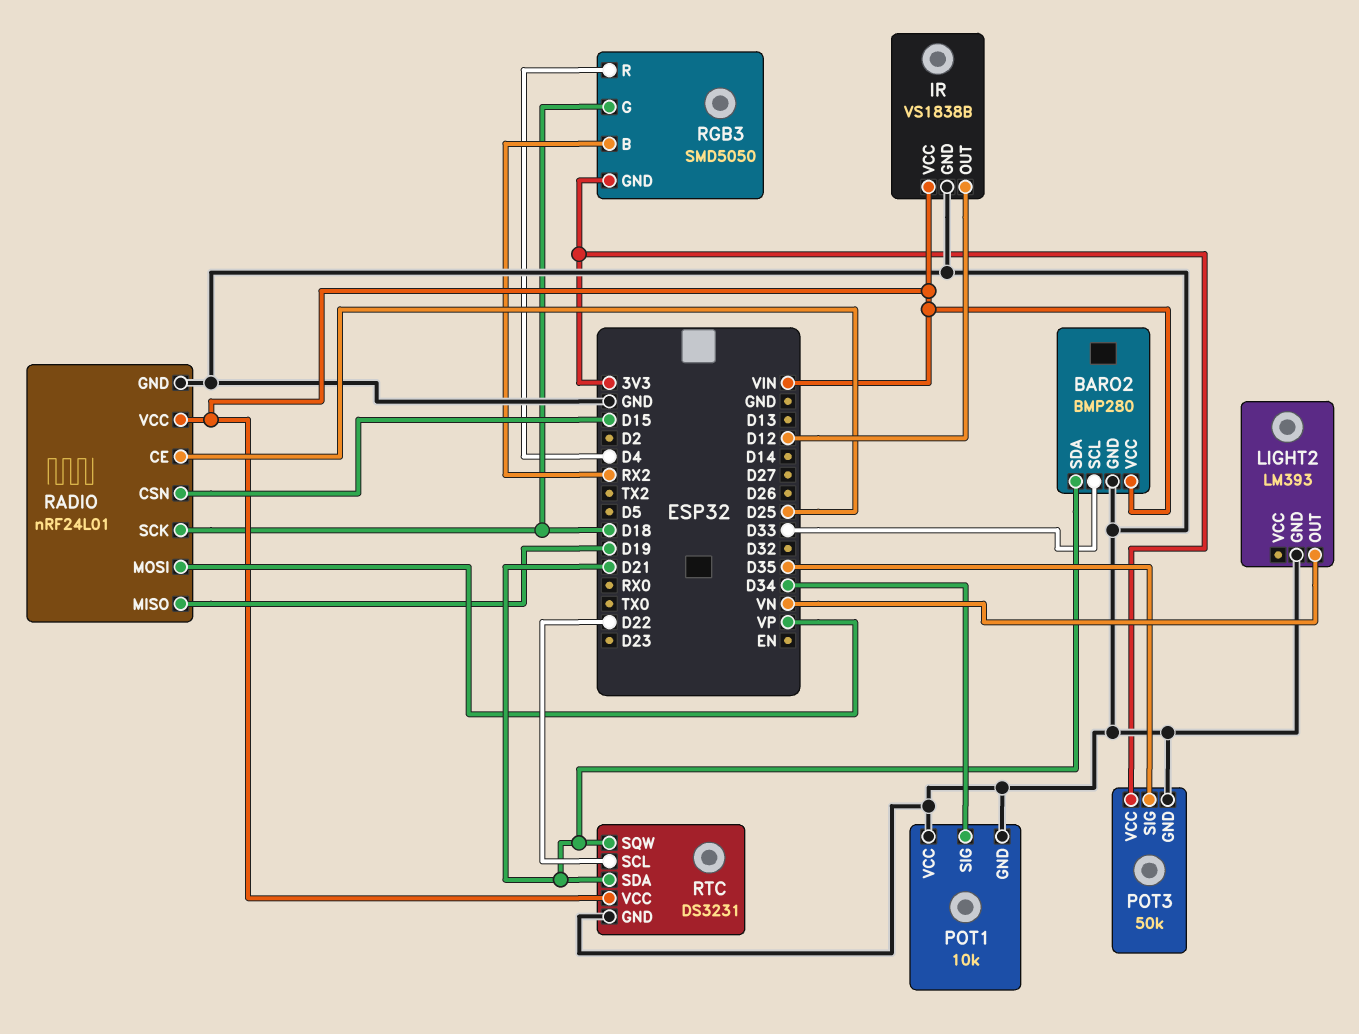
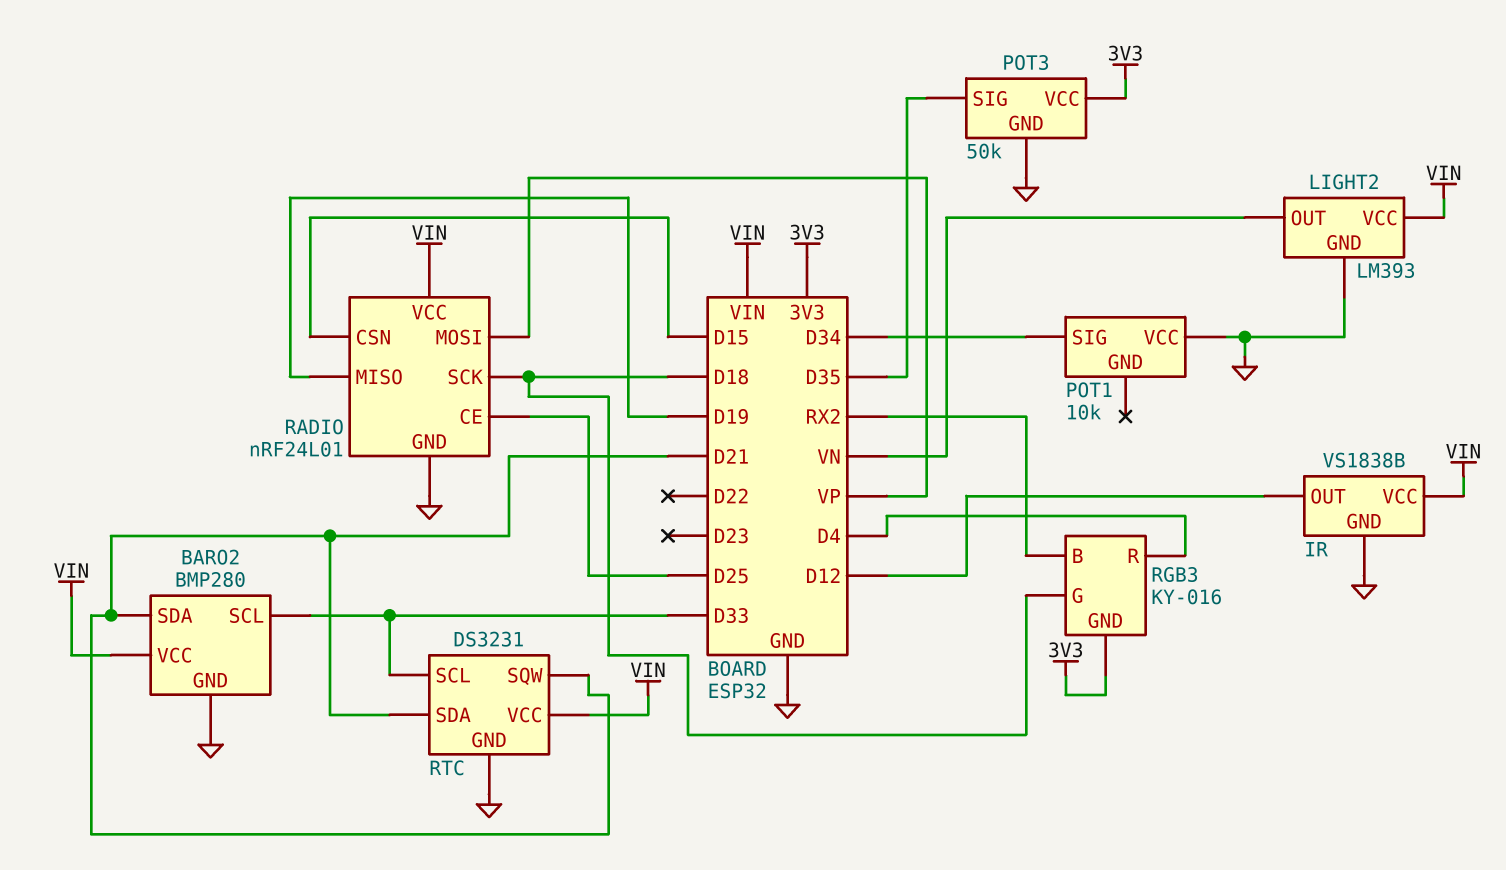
LIGHT2 pin VCC: none -> VIN
POT1 pin GND: GND -> none
RGB3: SMD5050 -> KY-016
RTC pin SCL: D22 -> D33

